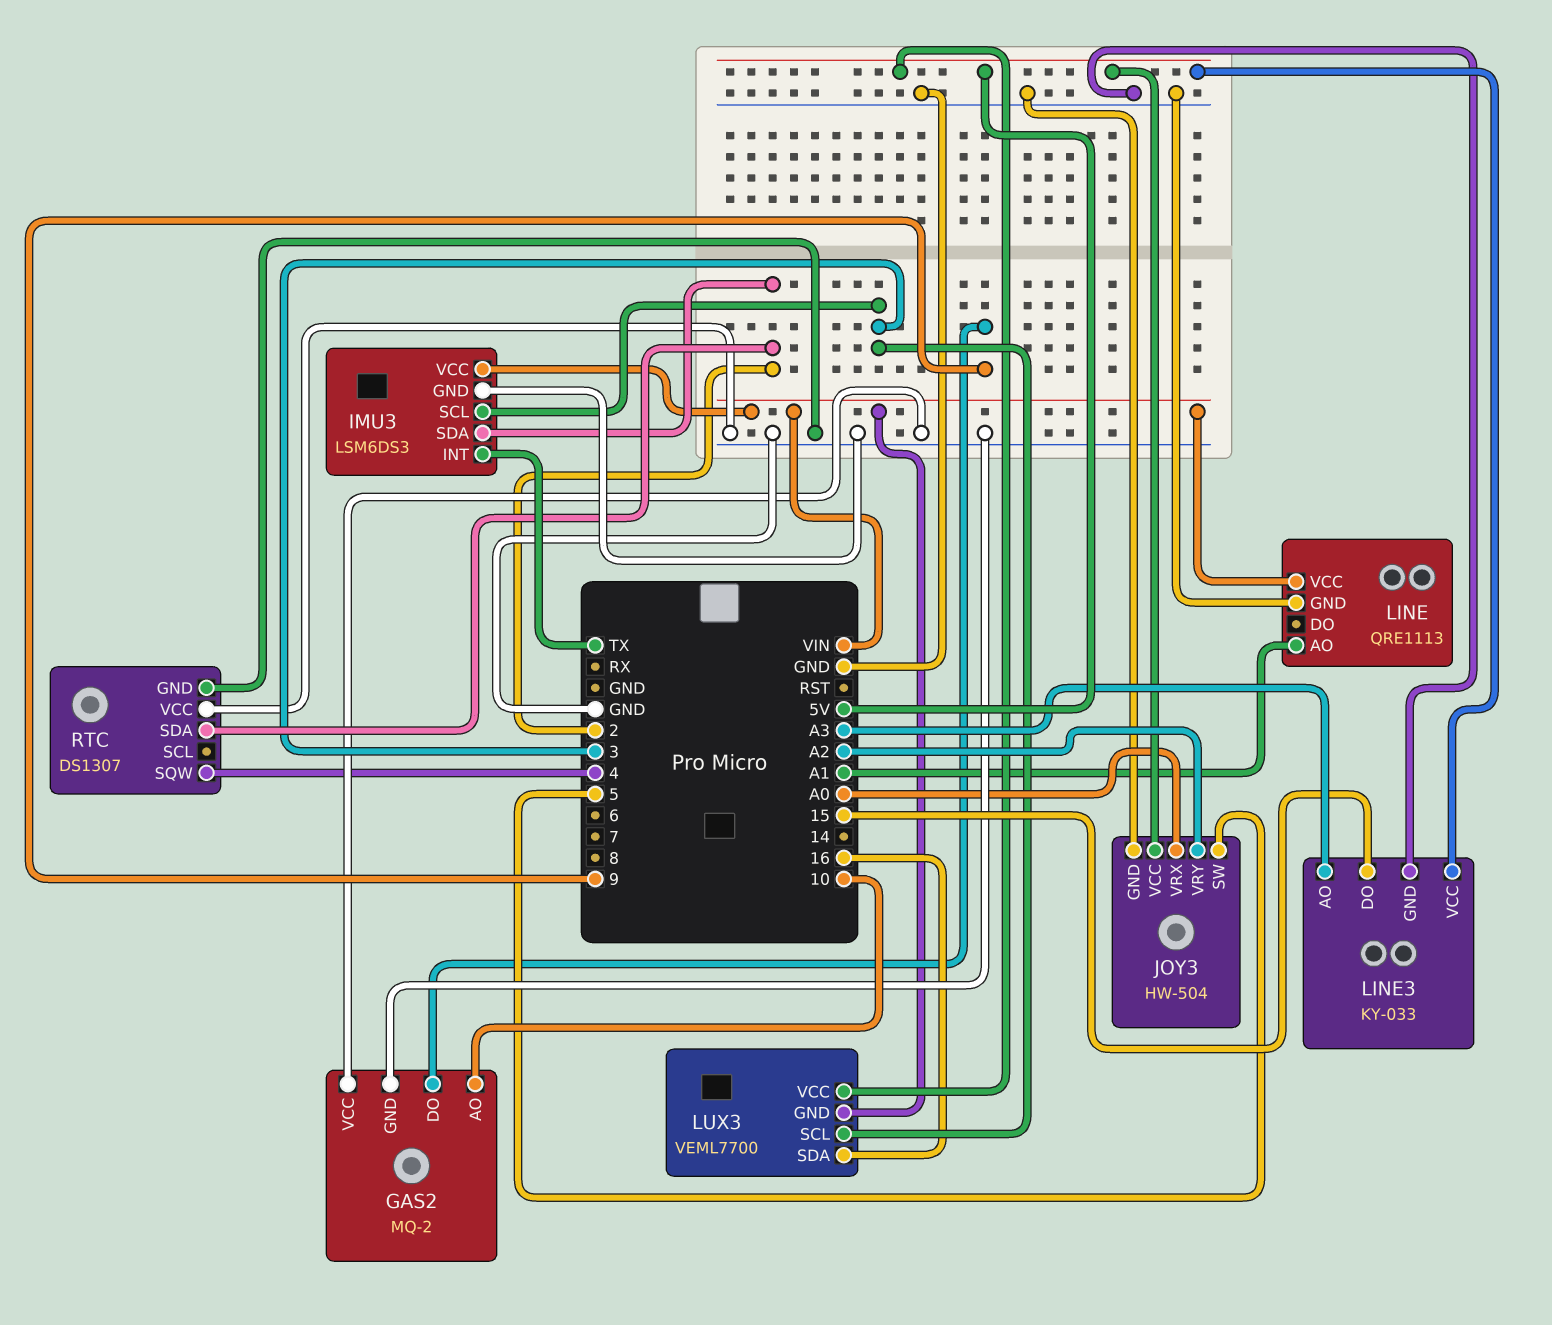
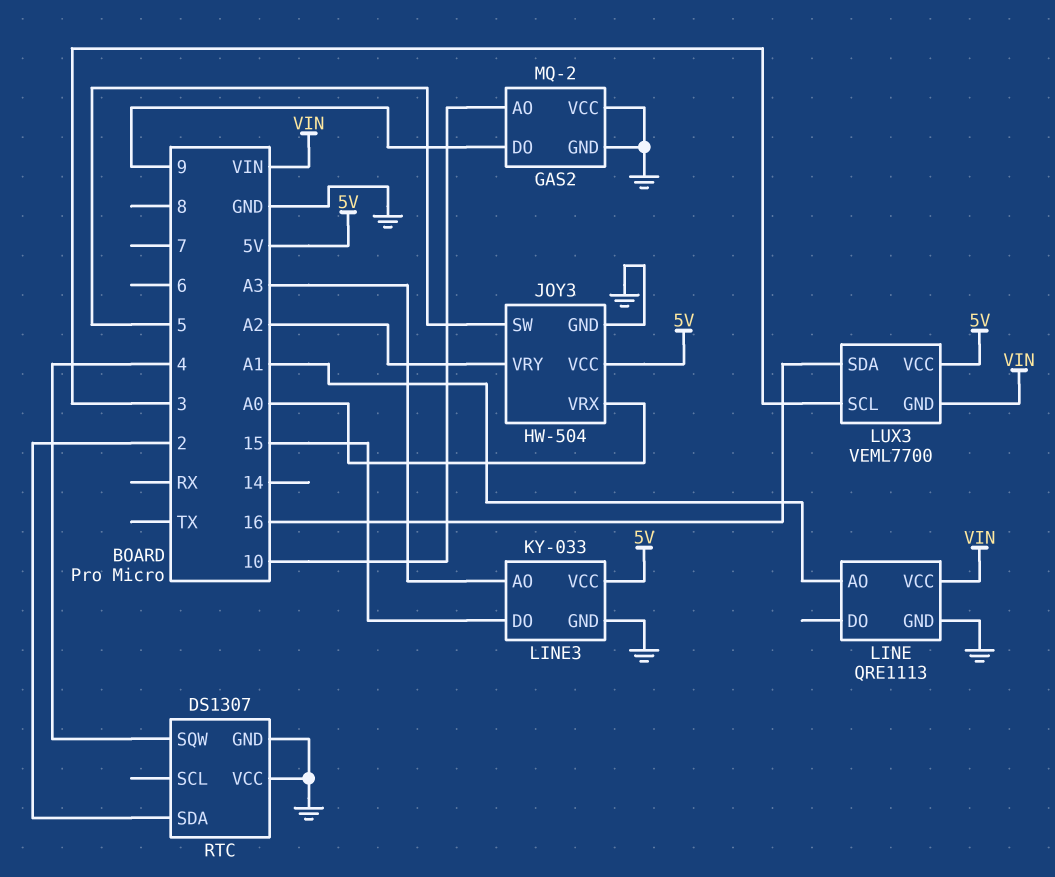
IMU3: LSM6DS3 -> none
IMU3 pin GND: GND -> none
IMU3 pin INT: TX -> none
IMU3 pin SCL: 3 -> none
IMU3 pin SDA: 2 -> none
IMU3 pin VCC: VIN -> none

